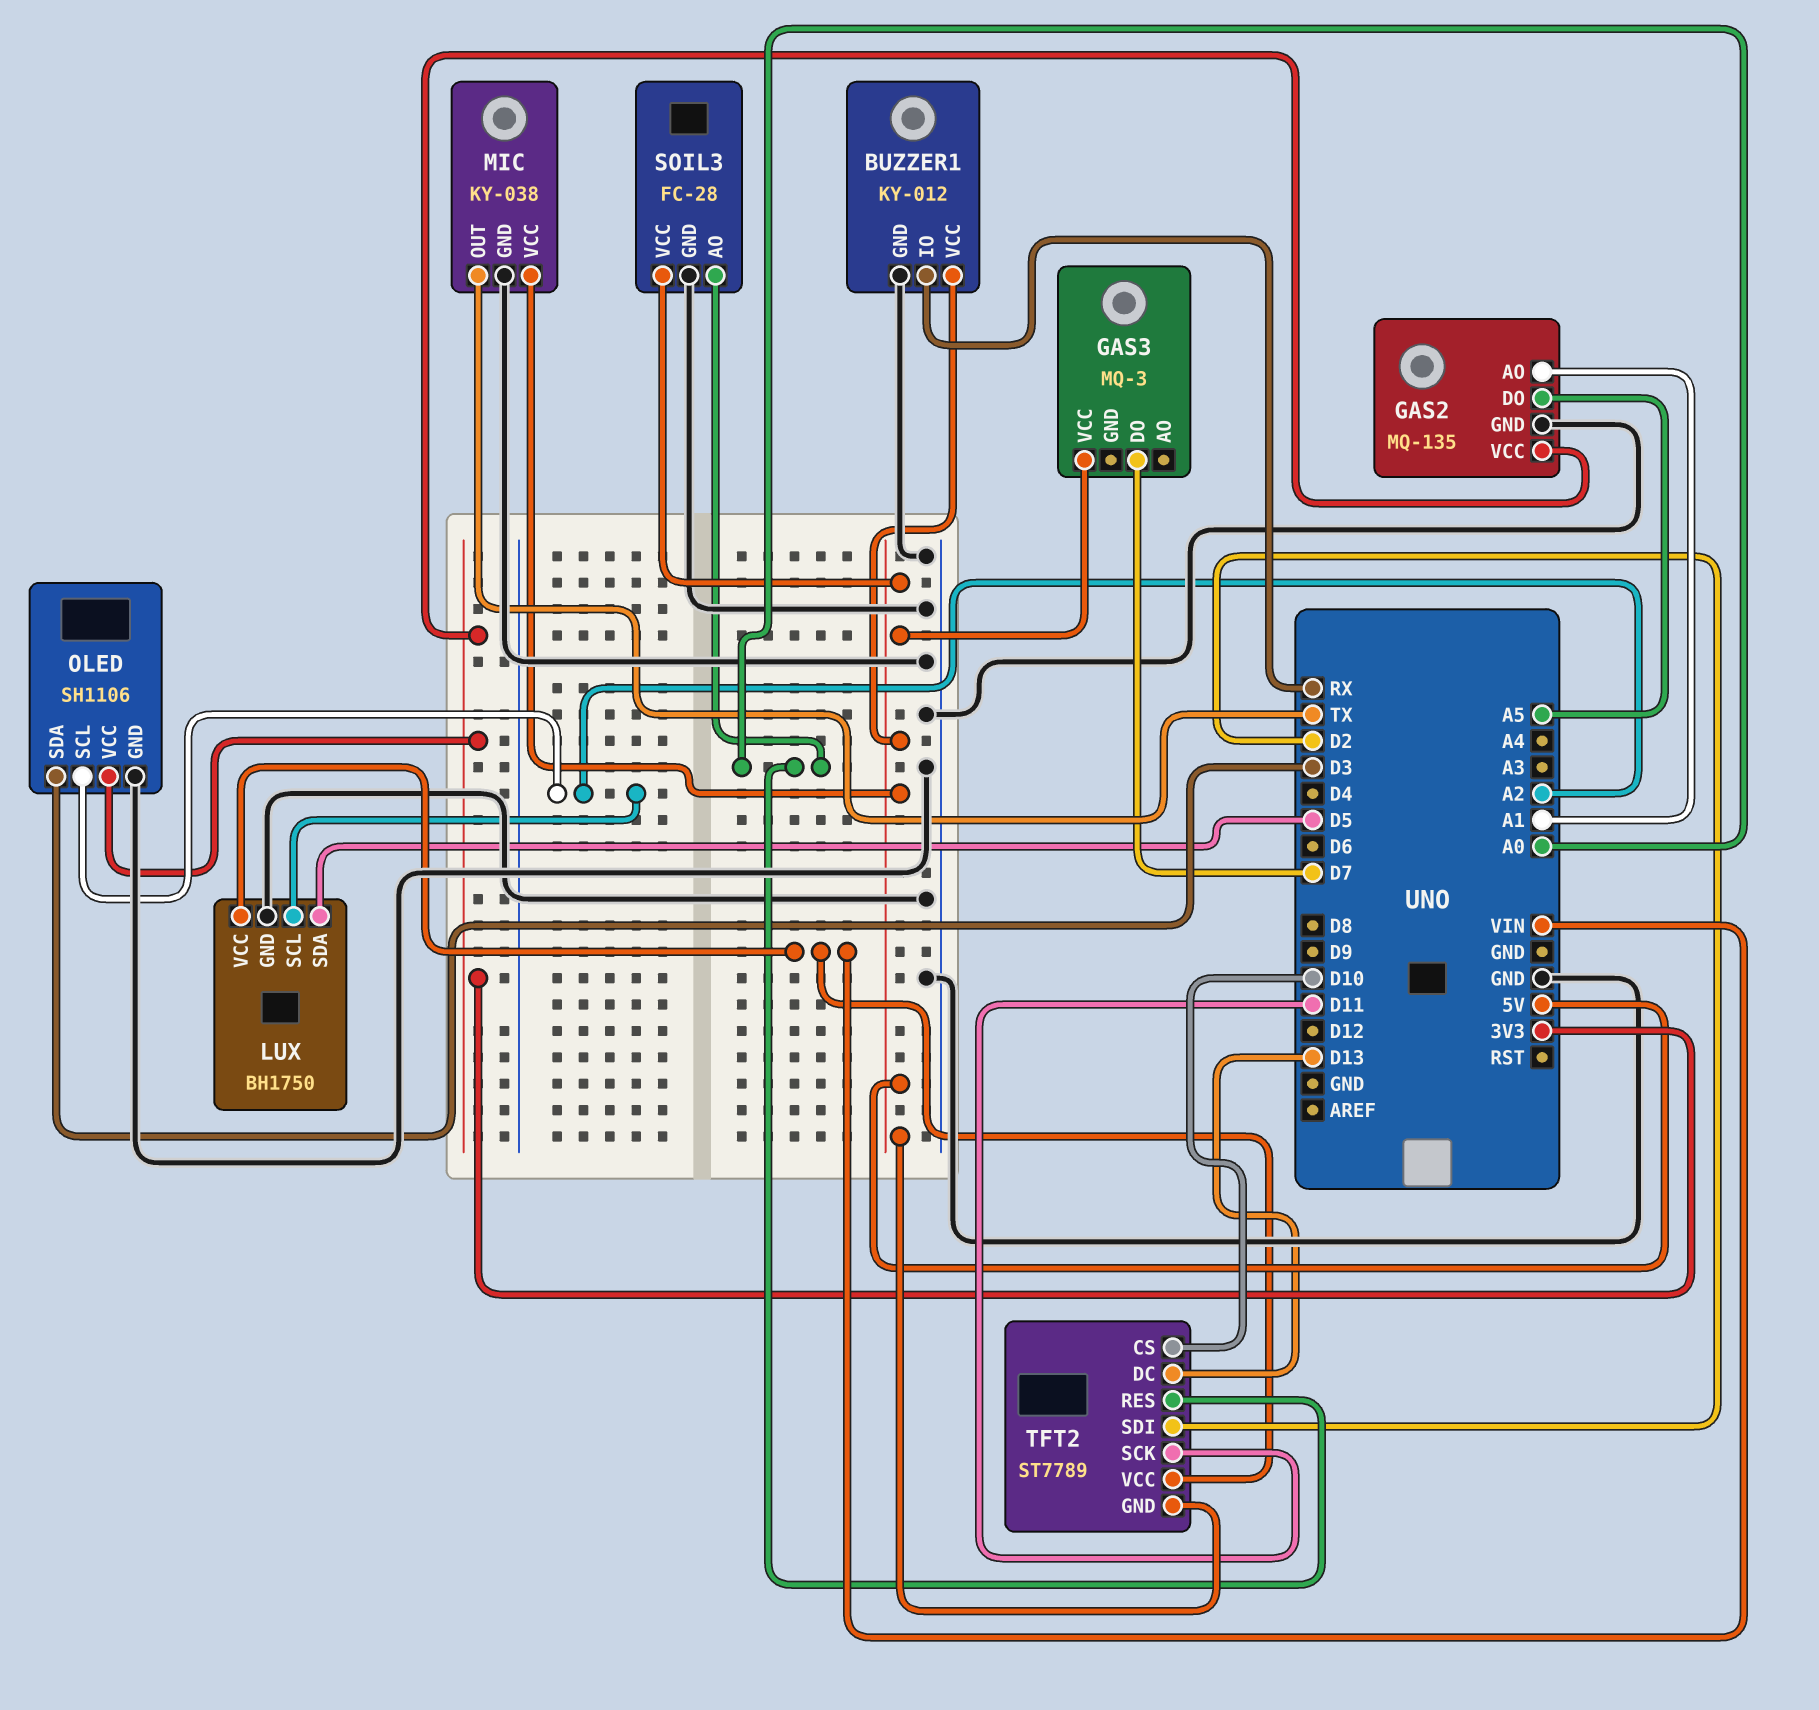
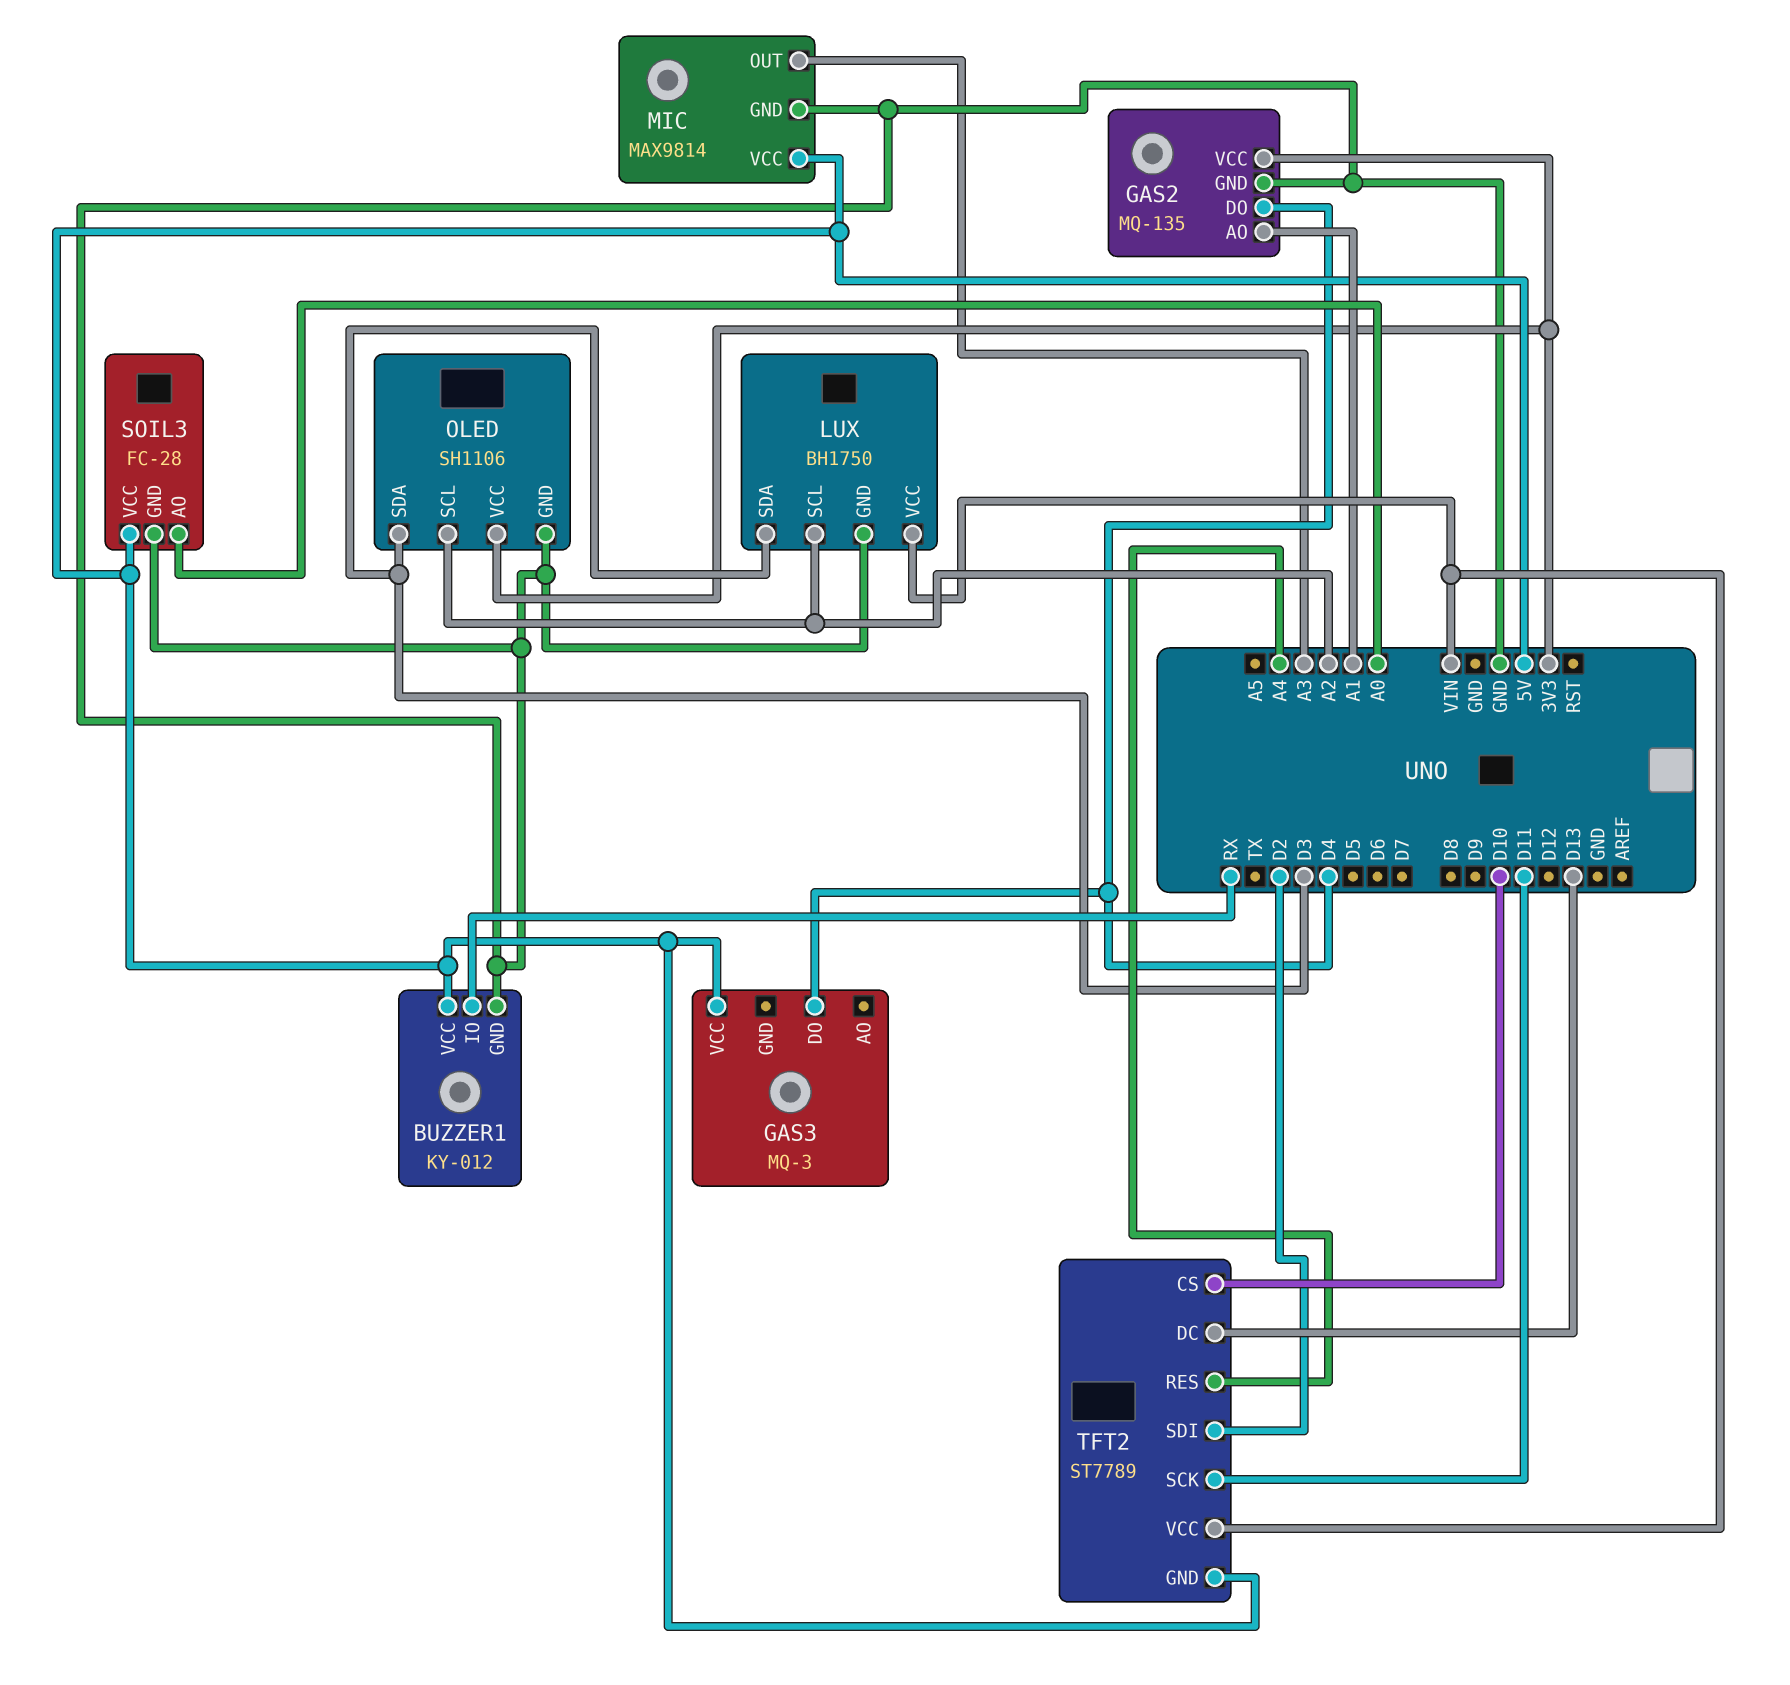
GAS2 pin DO: A5 -> D4
GAS3 pin DO: D7 -> D4
LUX pin SDA: D5 -> D3
MIC: KY-038 -> MAX9814
MIC pin OUT: TX -> A3
TFT2 pin RES: A0 -> A4

